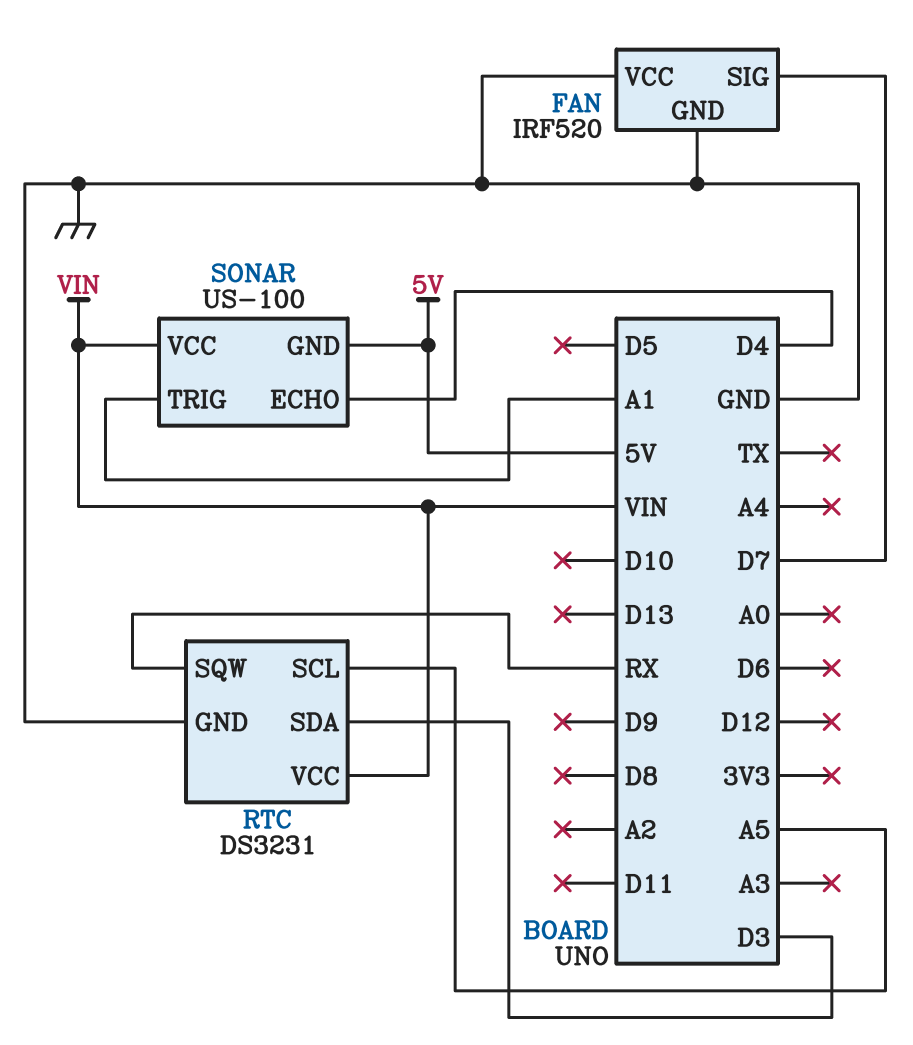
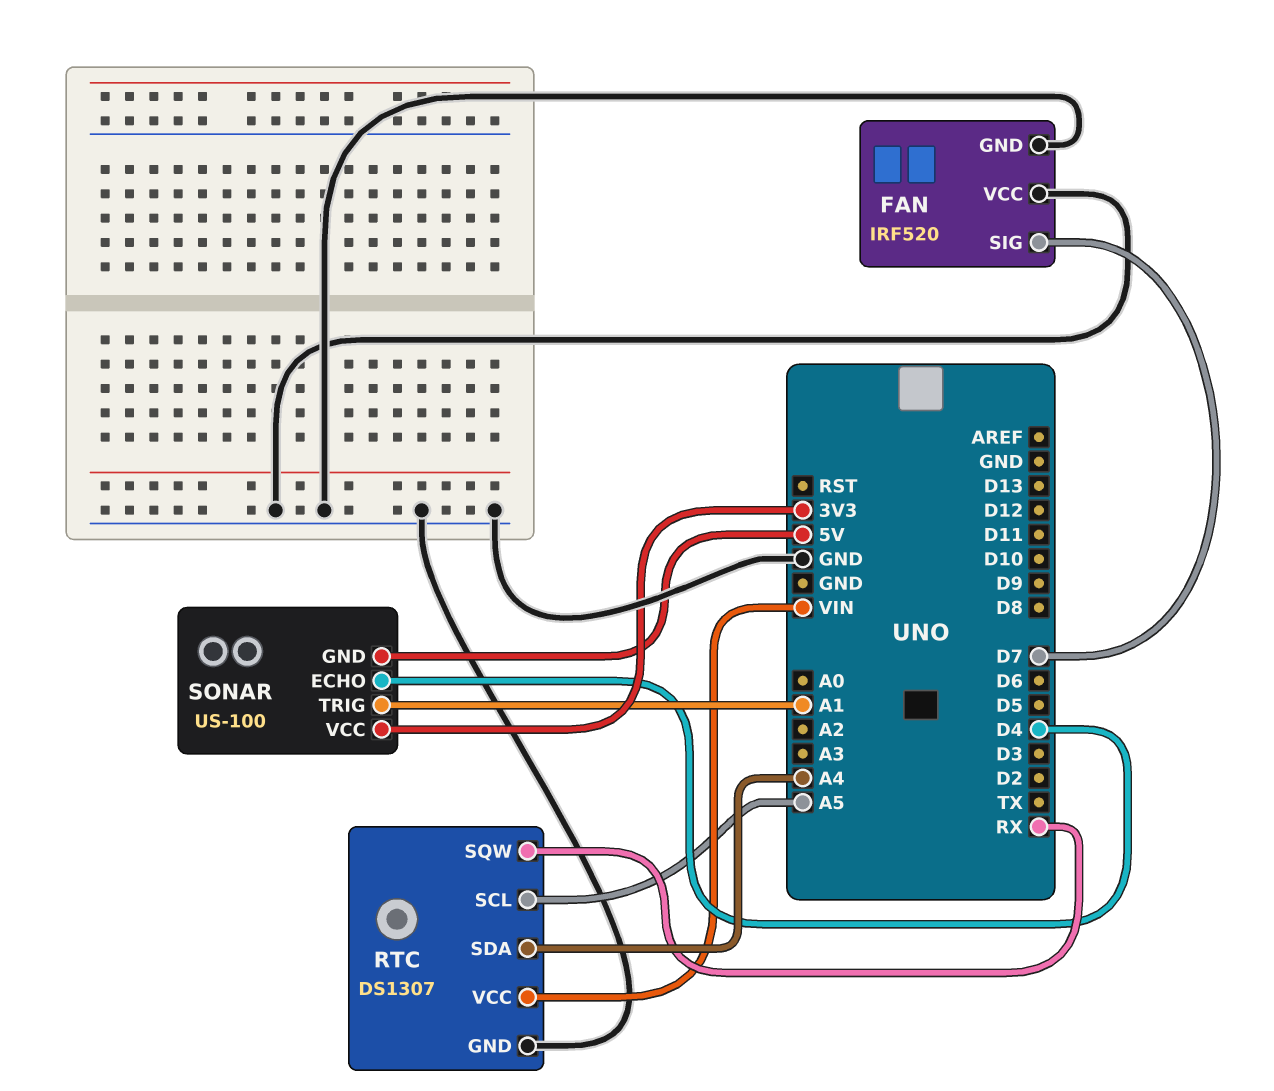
RTC: DS3231 -> DS1307
RTC pin SDA: D3 -> A4
SONAR pin VCC: VIN -> 3V3

